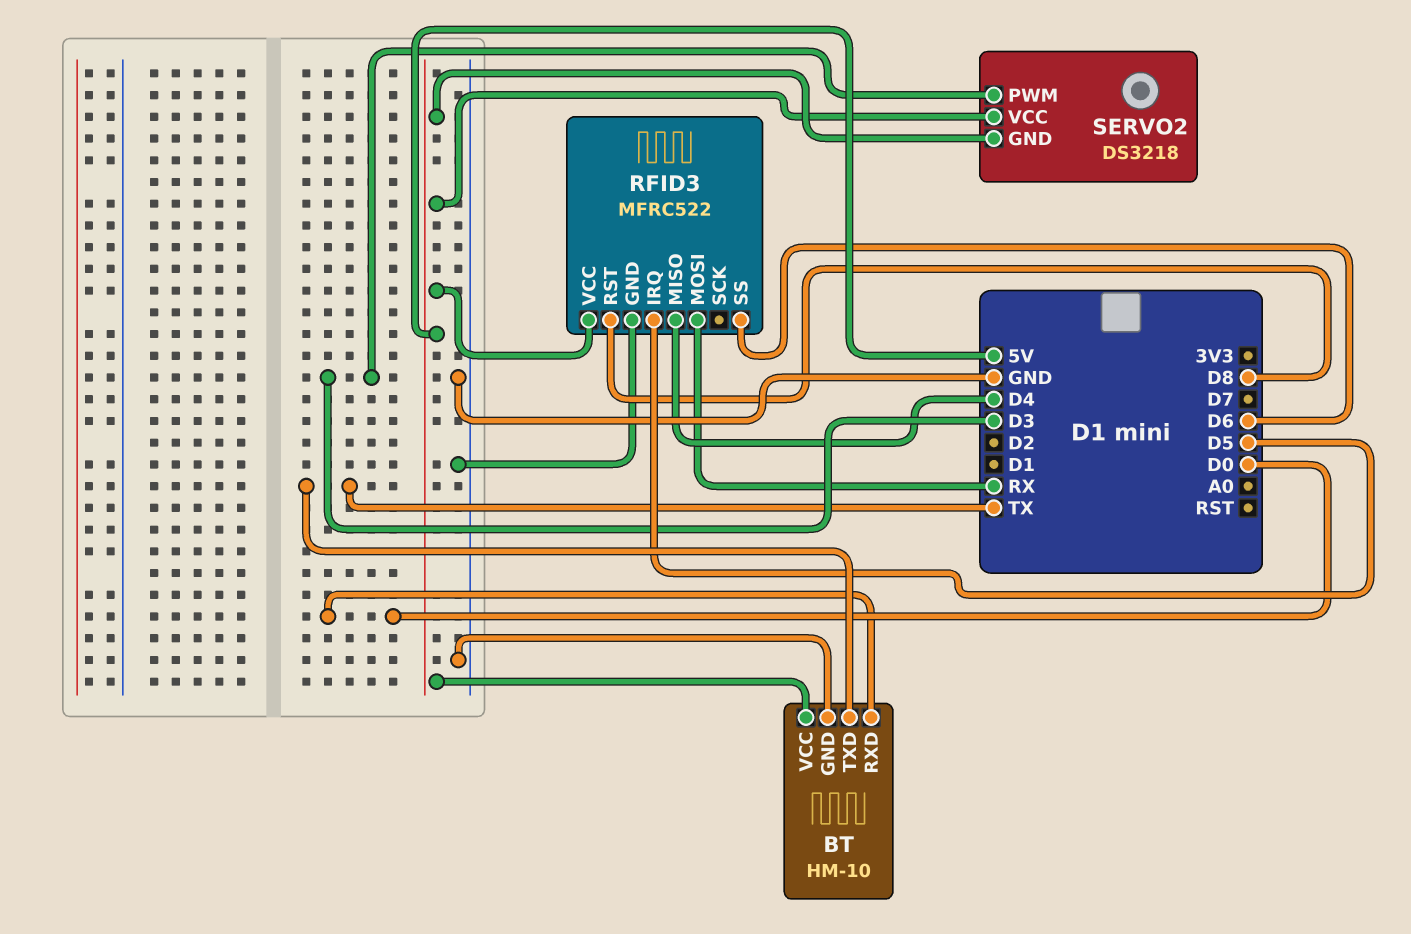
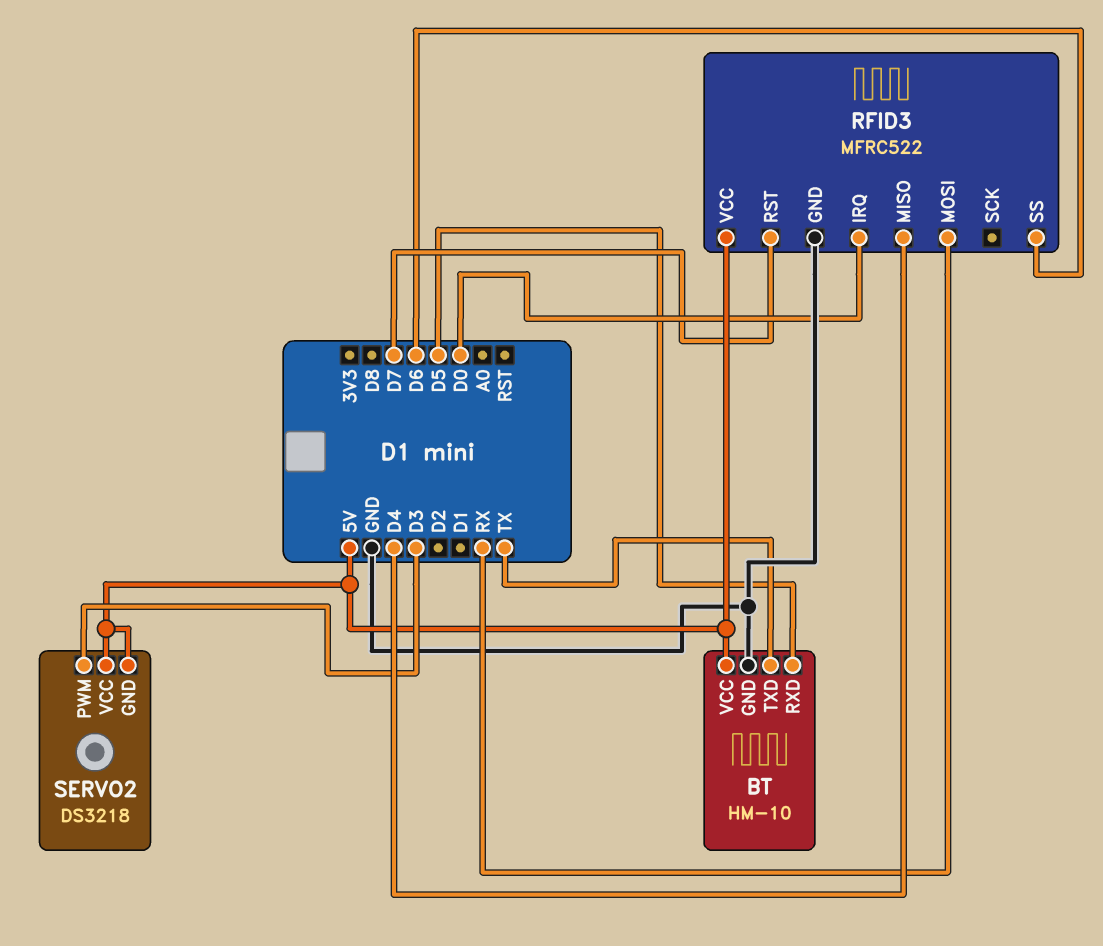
BT pin RXD: D0 -> D5
RFID3 pin IRQ: D5 -> D0
RFID3 pin RST: D8 -> D7

